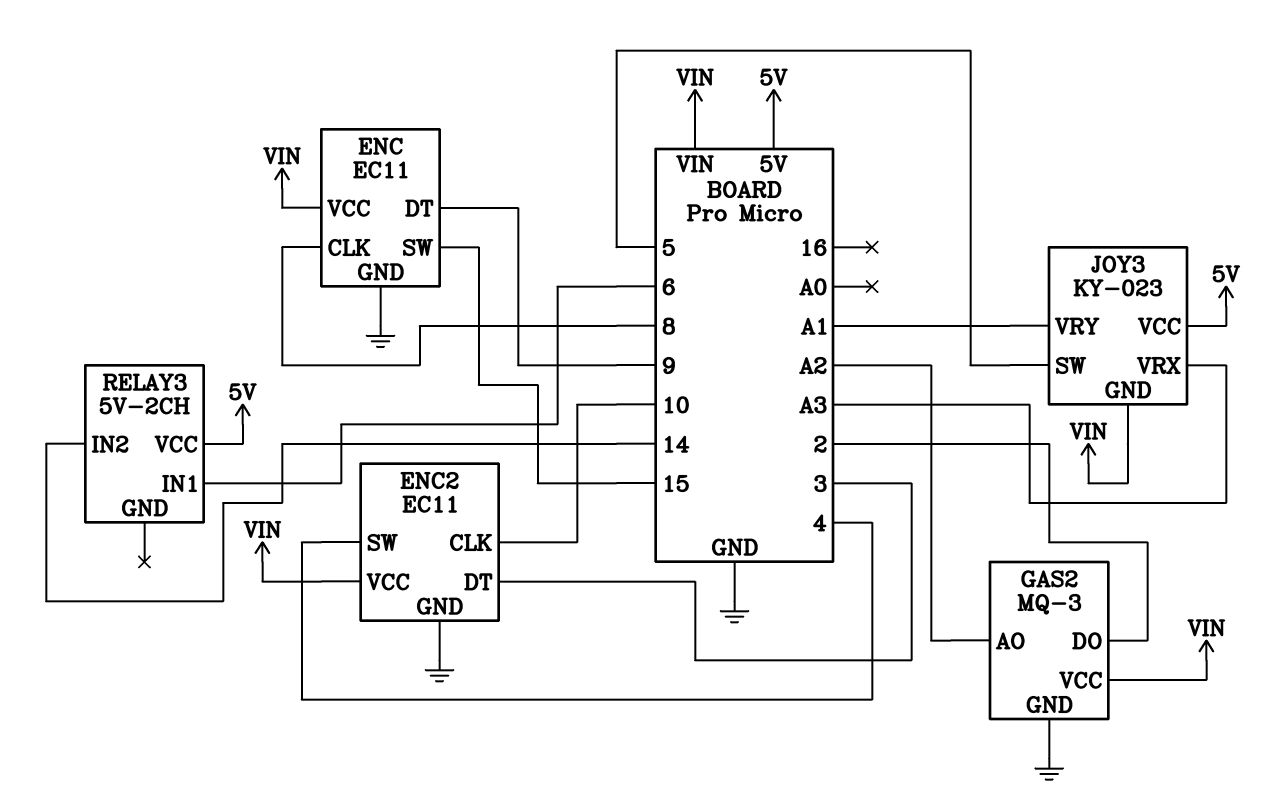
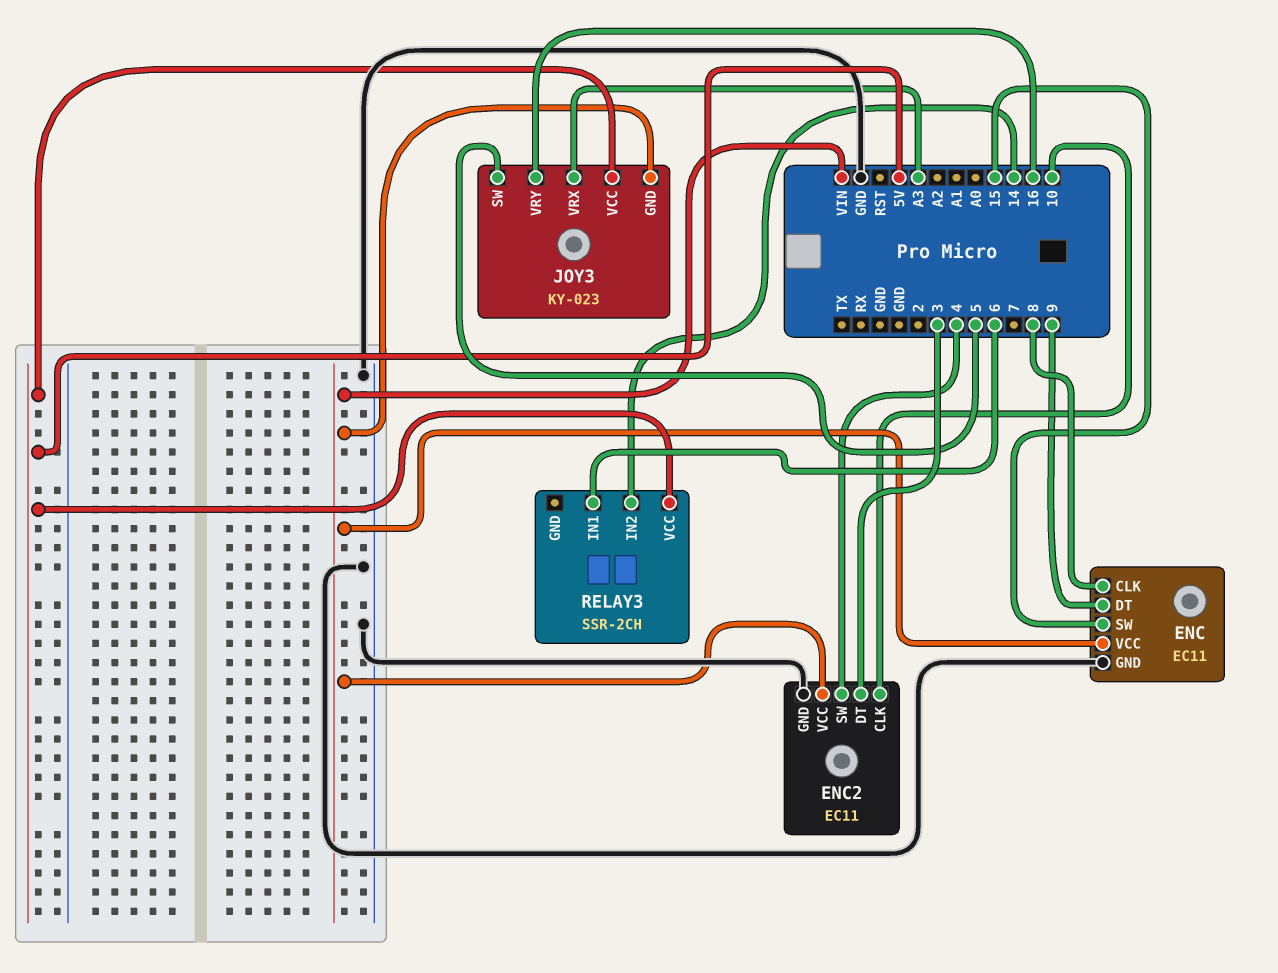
GAS2: MQ-3 -> none
GAS2 pin AO: A2 -> none
GAS2 pin DO: 2 -> none
GAS2 pin GND: GND -> none
GAS2 pin VCC: VIN -> none
JOY3 pin VRY: A1 -> 16
RELAY3: 5V-2CH -> SSR-2CH

